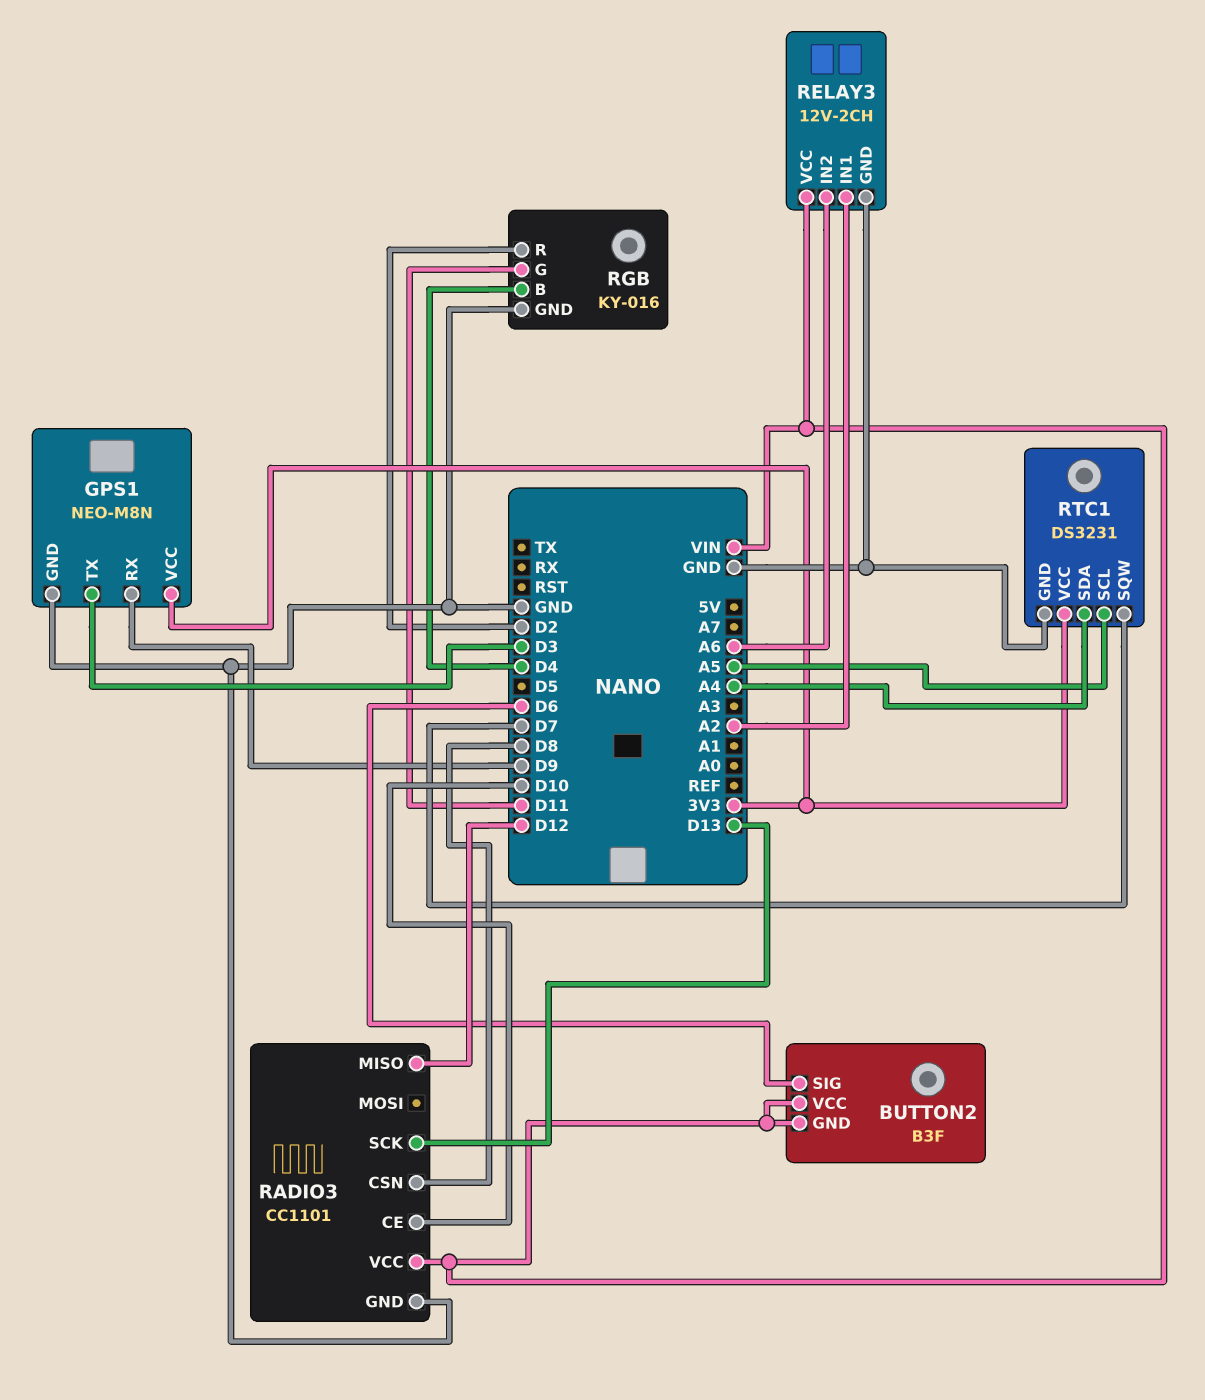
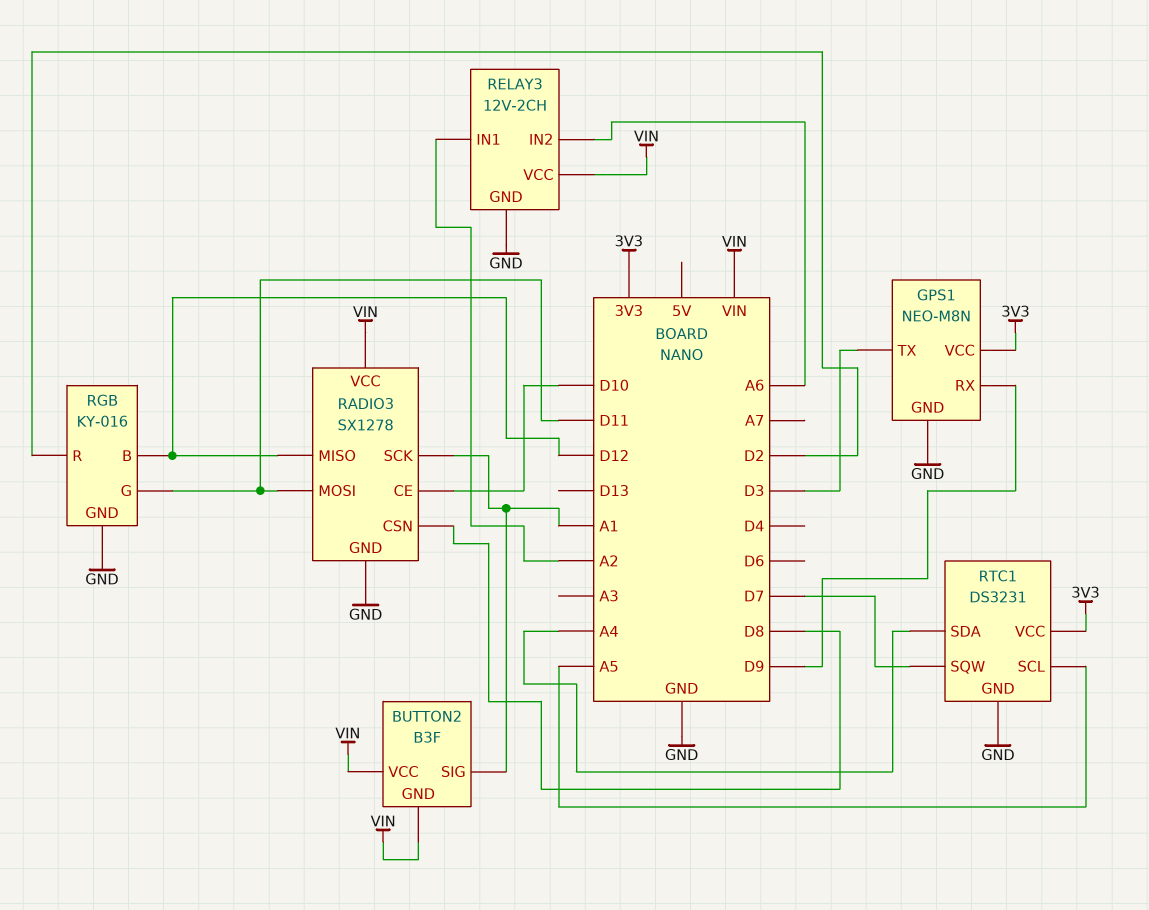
BUTTON2 pin SIG: D6 -> A1
RADIO3: CC1101 -> SX1278
RADIO3 pin MOSI: none -> D11
RADIO3 pin SCK: D13 -> A1
RGB pin B: D4 -> D12

